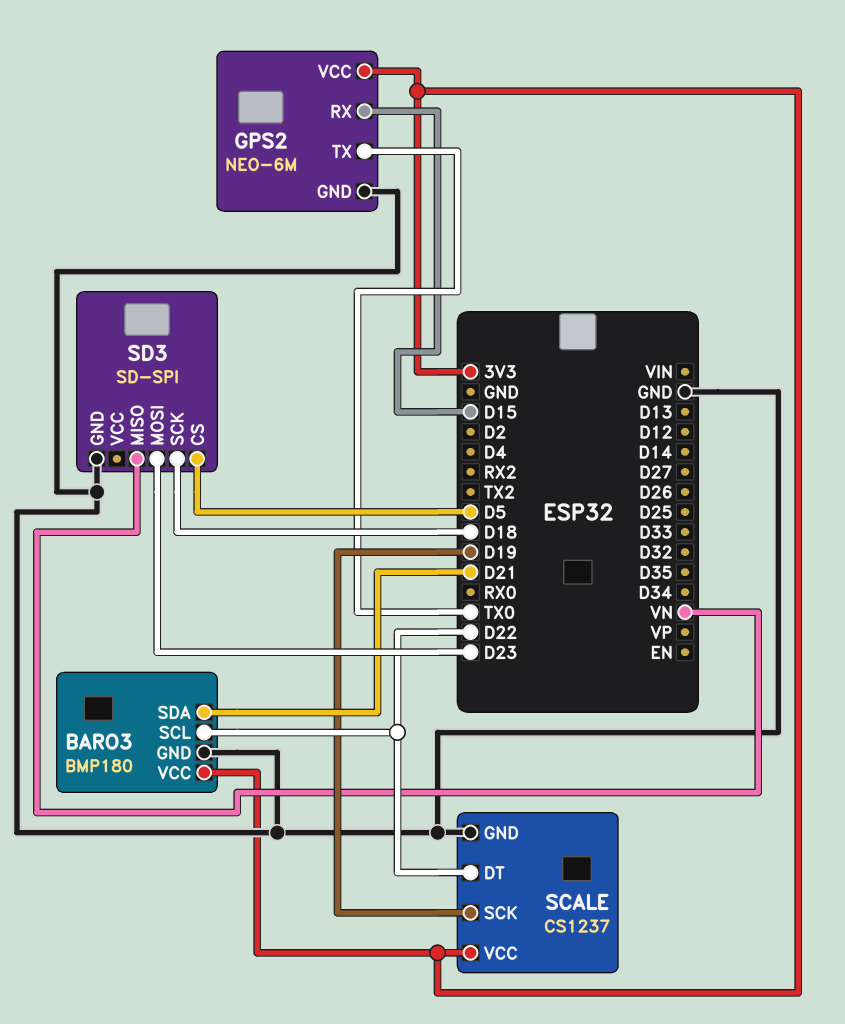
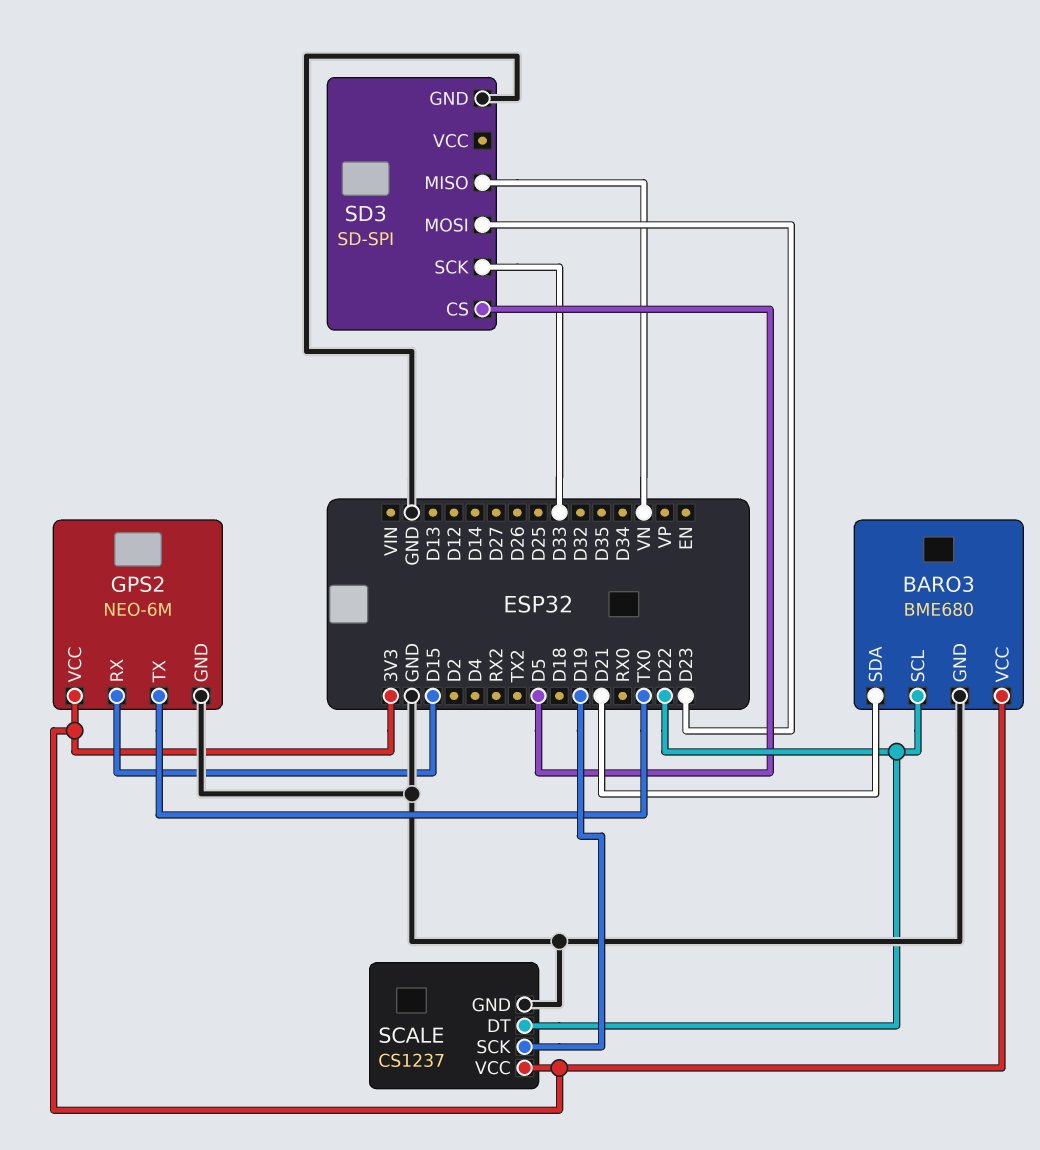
BARO3: BMP180 -> BME680
SD3 pin SCK: D18 -> D33

